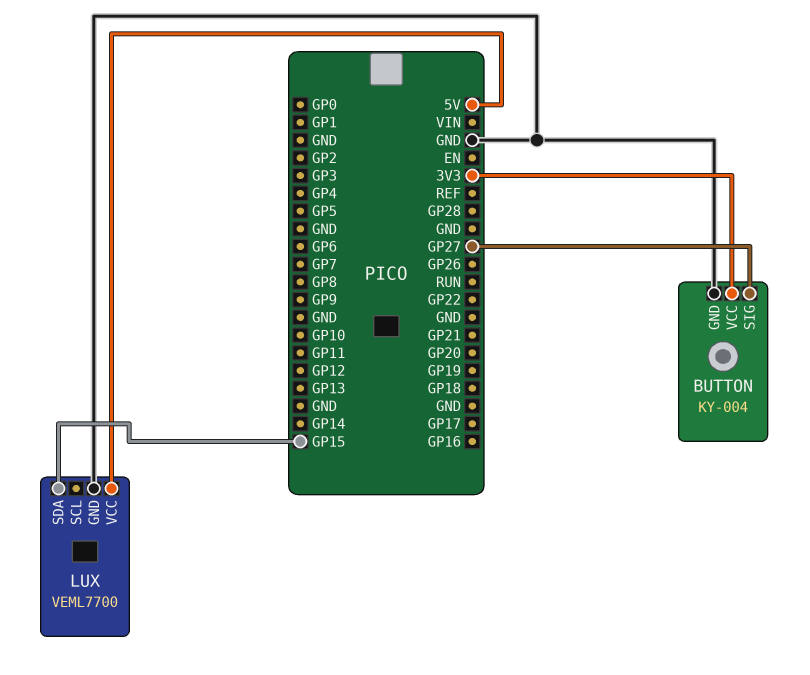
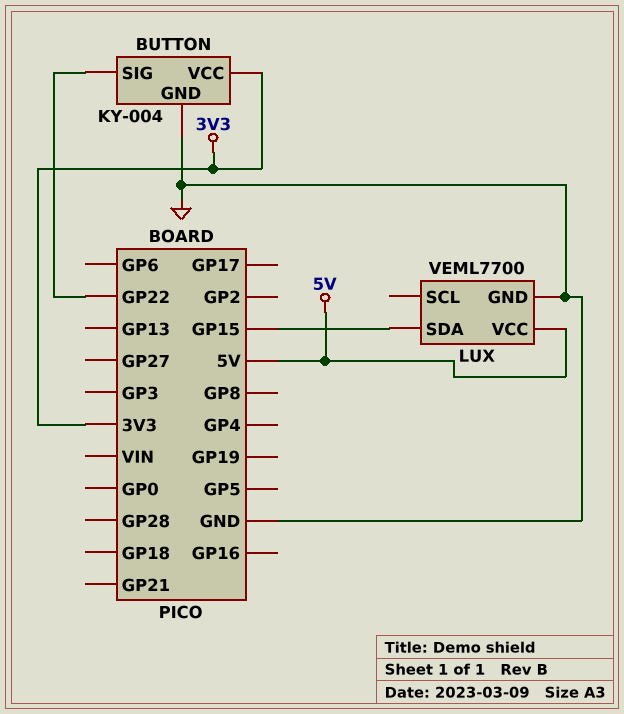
BUTTON pin SIG: GP27 -> GP22

